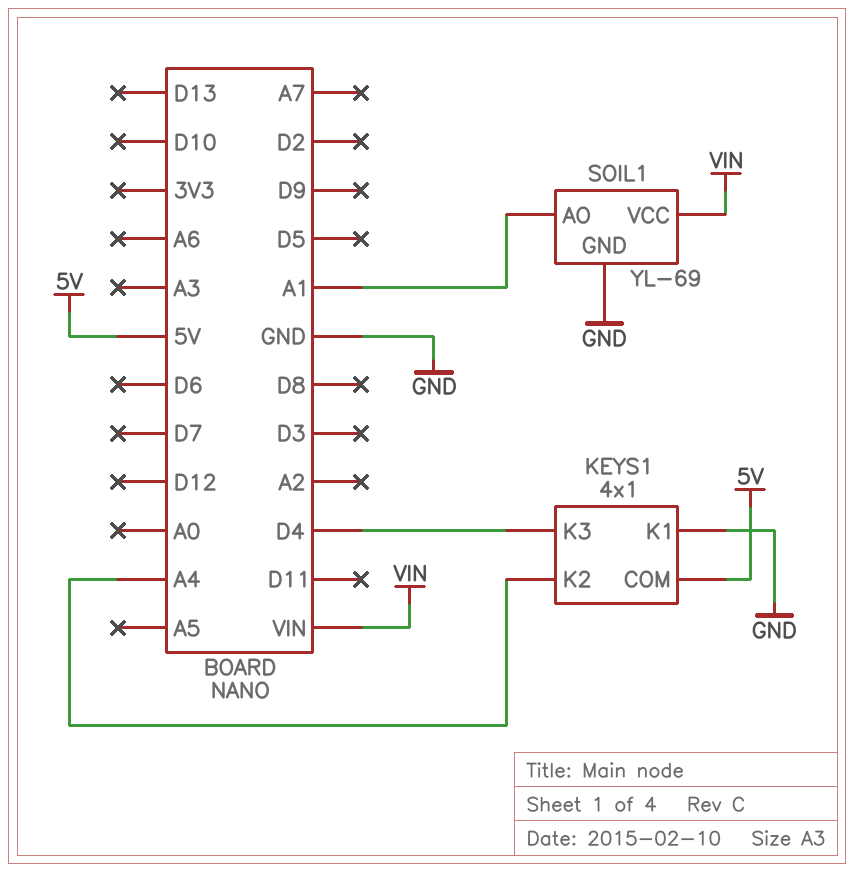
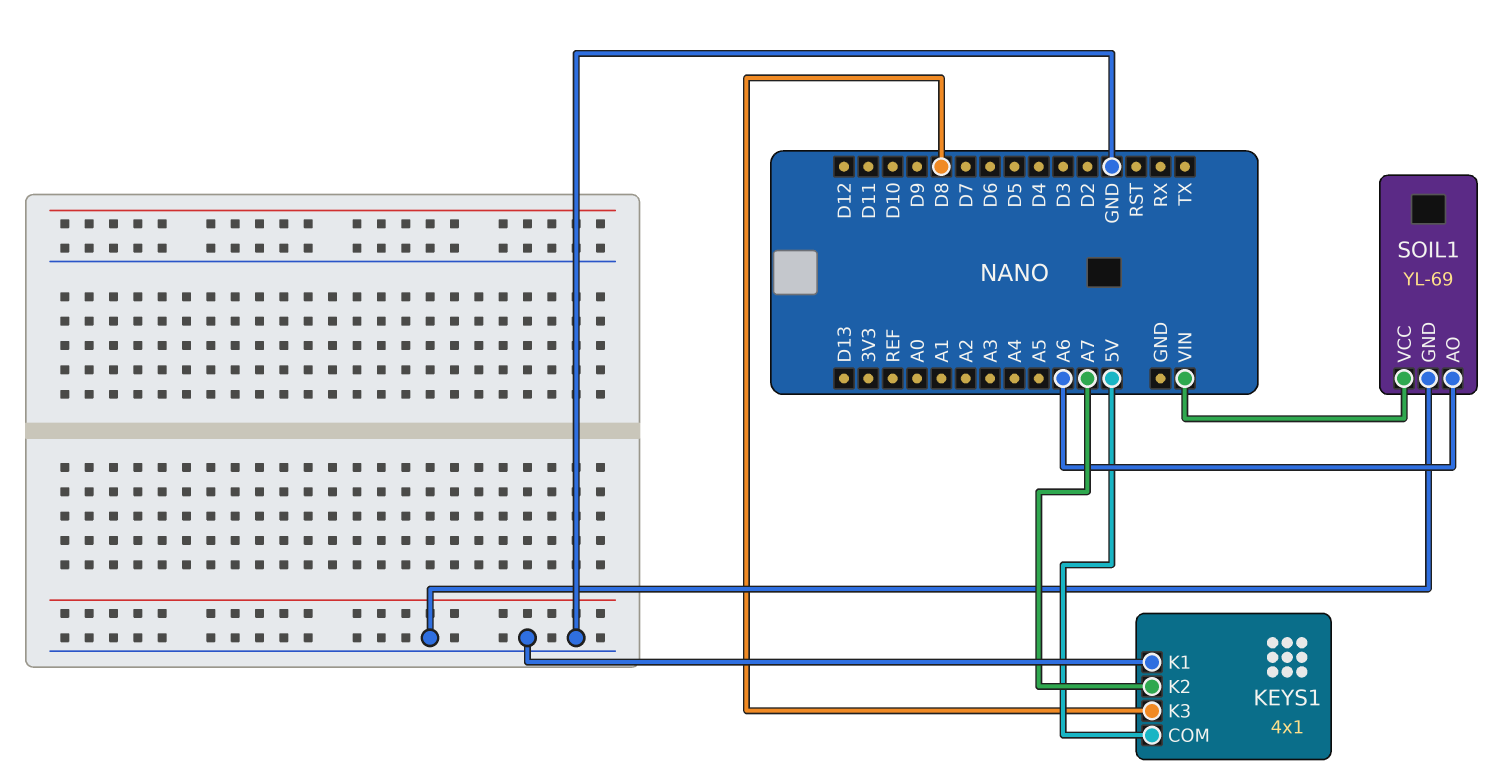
KEYS1 pin K2: A4 -> A7
KEYS1 pin K3: D4 -> D8
SOIL1 pin AO: A1 -> A6

